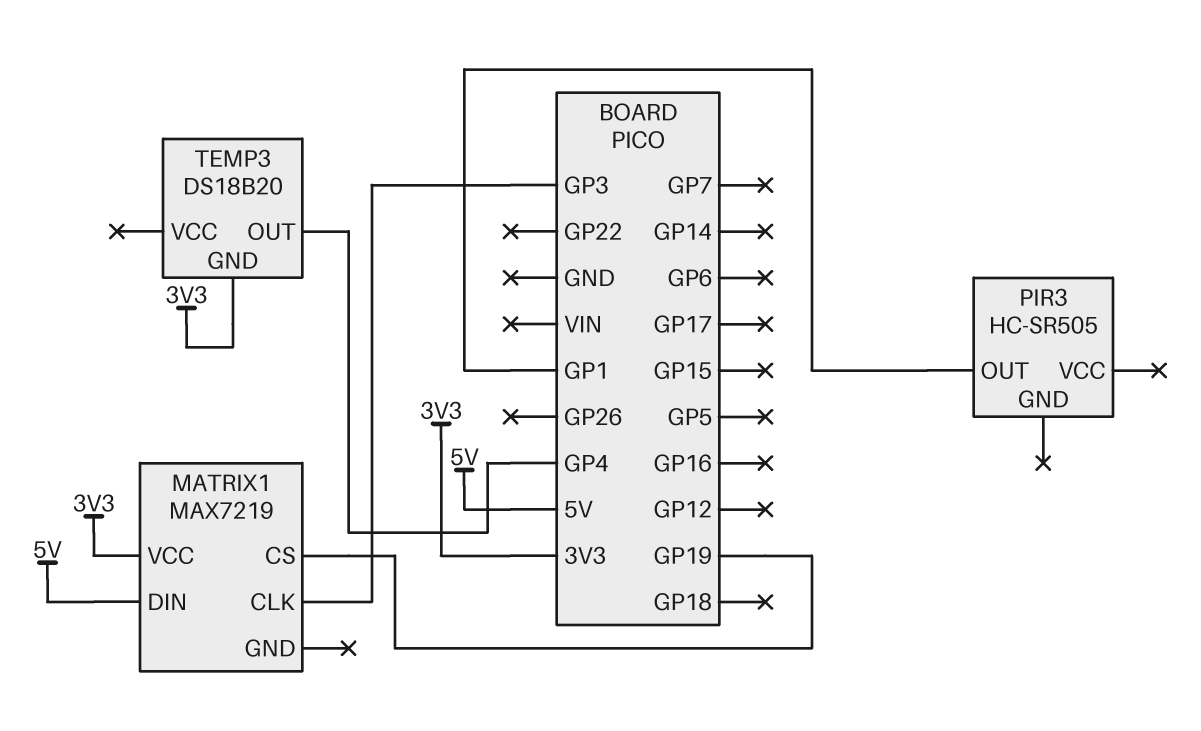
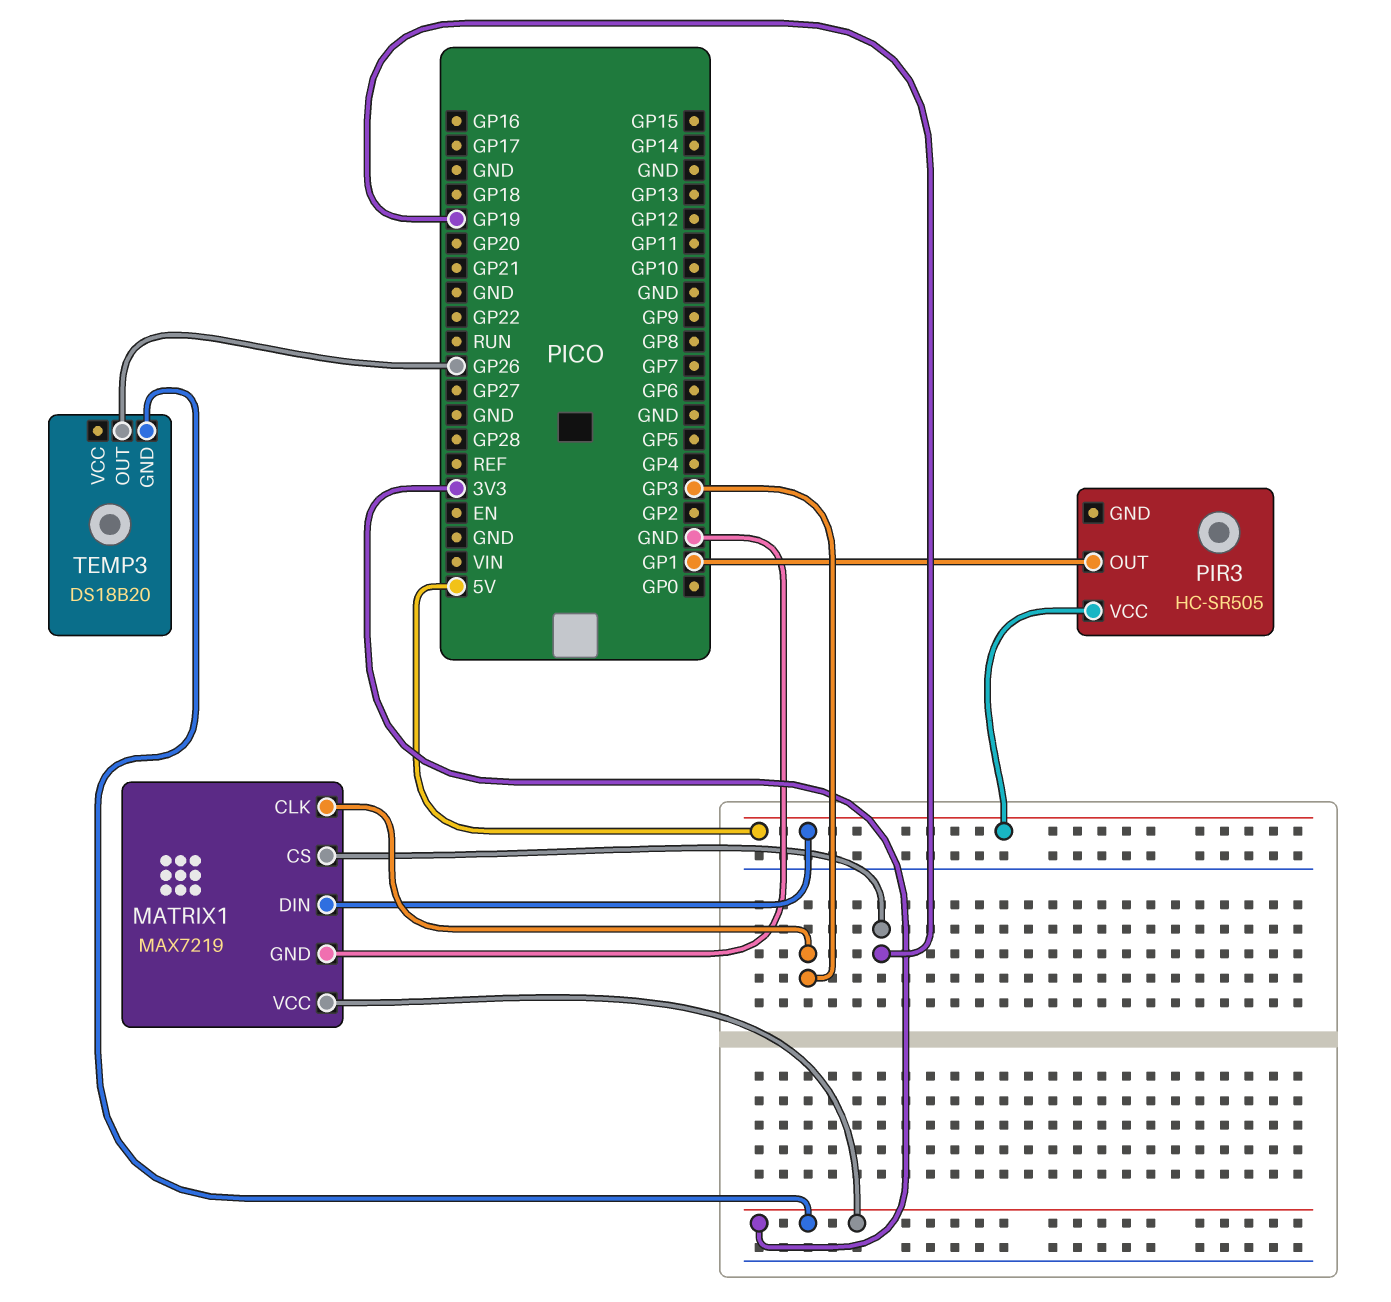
MATRIX1 pin GND: none -> GND
PIR3 pin VCC: none -> 5V
TEMP3 pin OUT: GP4 -> GP26

